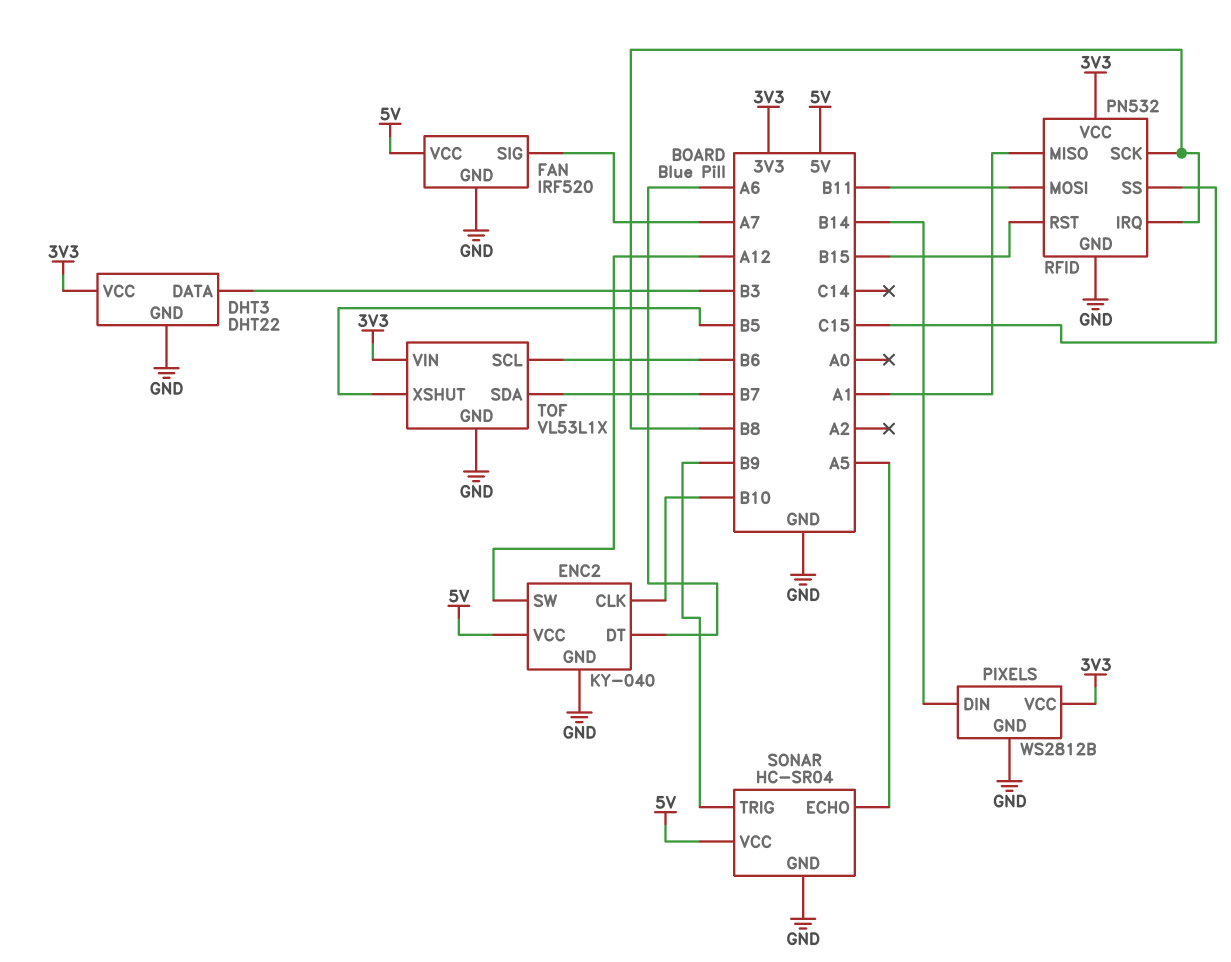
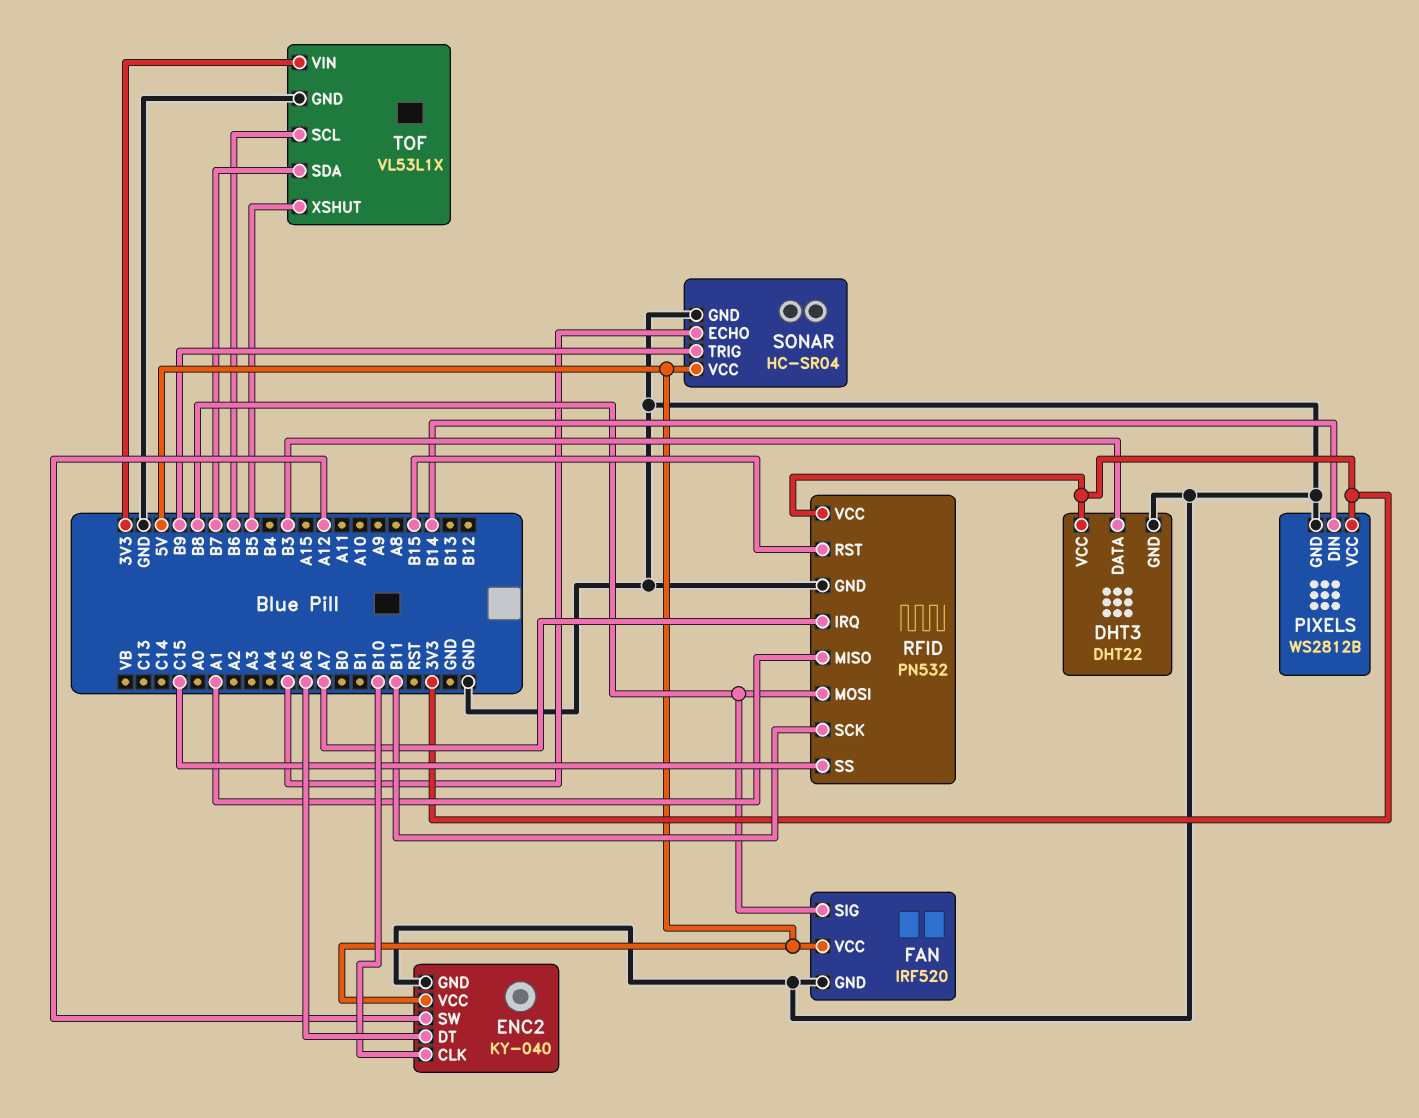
FAN pin SIG: A7 -> B8
RFID pin IRQ: B8 -> A7
RFID pin MOSI: B11 -> B8
RFID pin SCK: B8 -> B11

